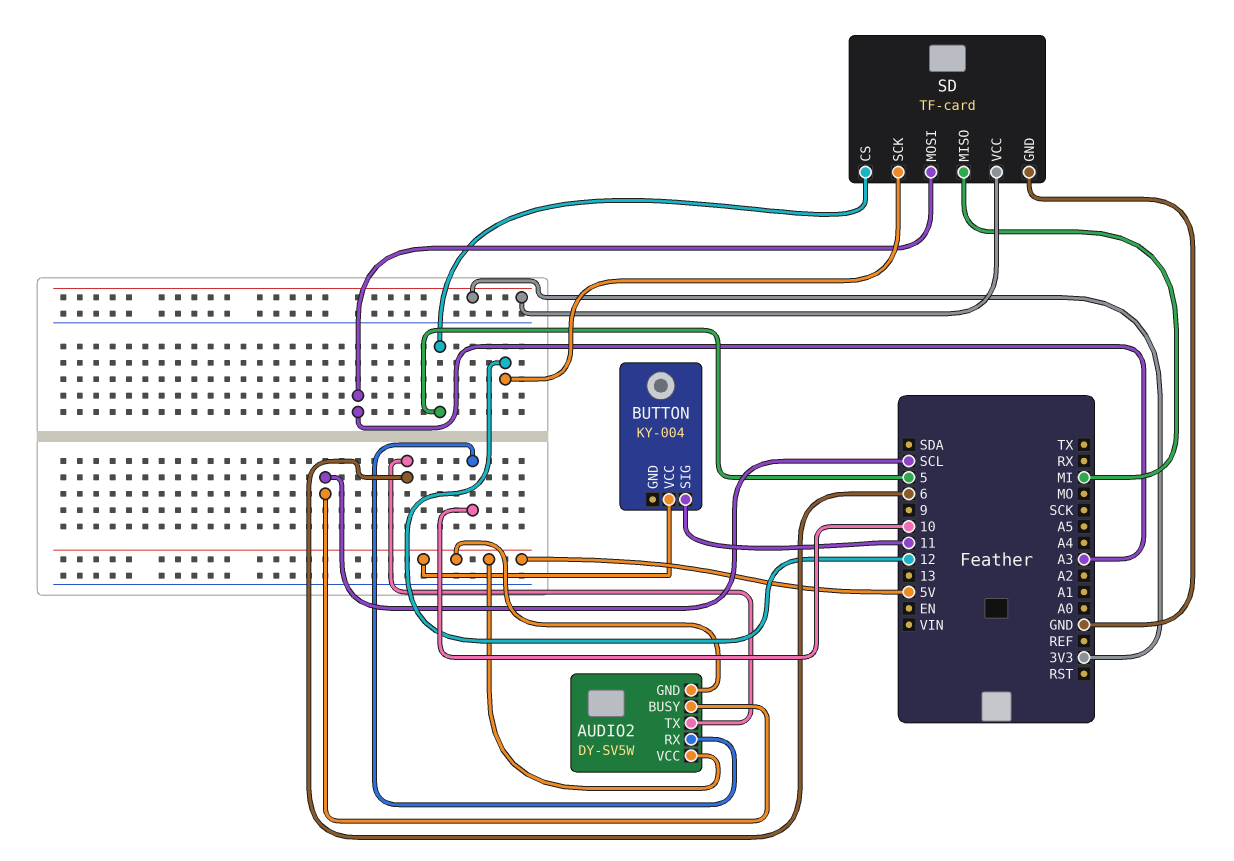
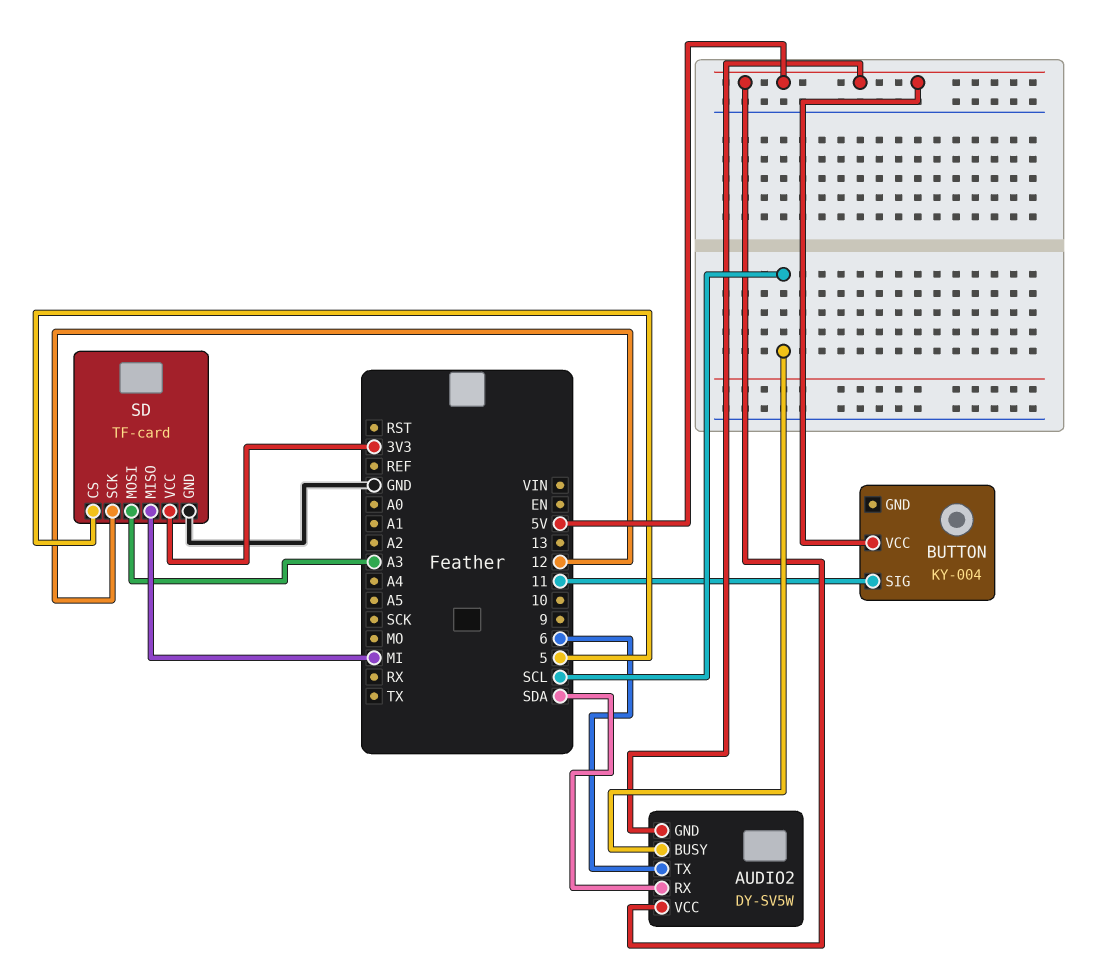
AUDIO2 pin RX: 10 -> SDA

